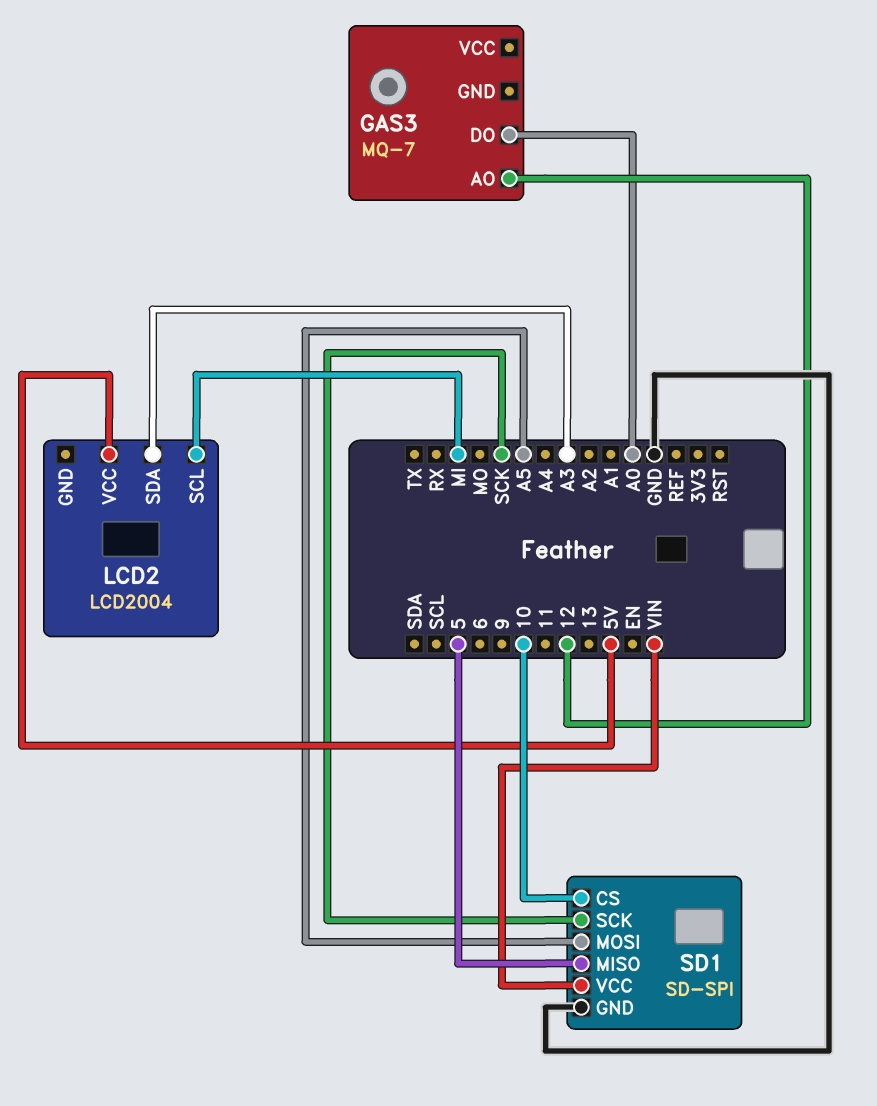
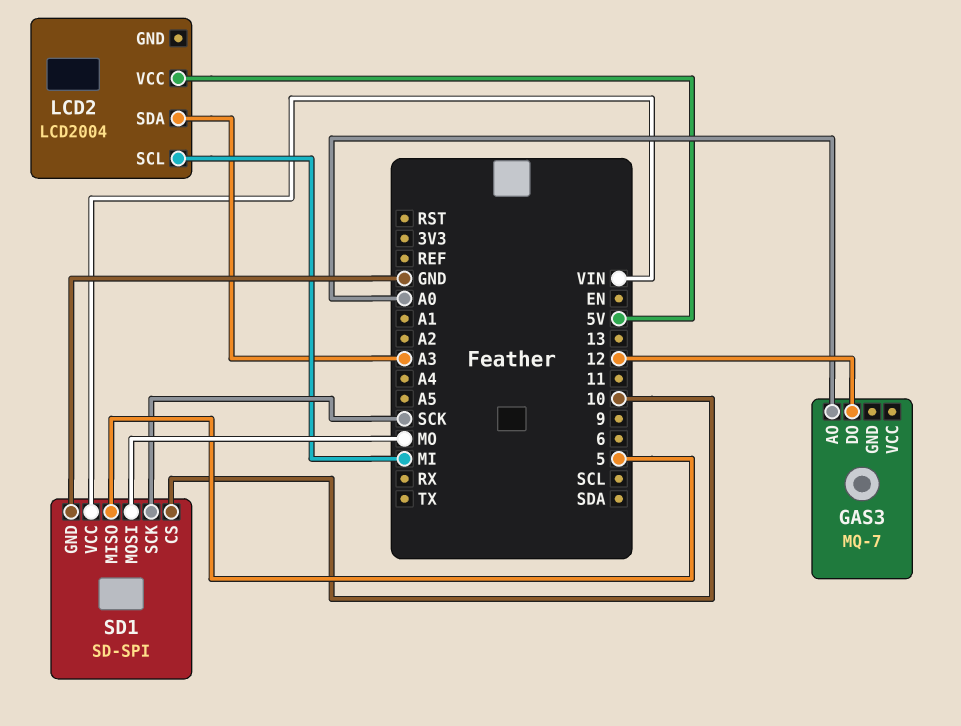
GAS3 pin AO: 12 -> A0
GAS3 pin DO: A0 -> 12
SD1 pin MOSI: A5 -> MO

